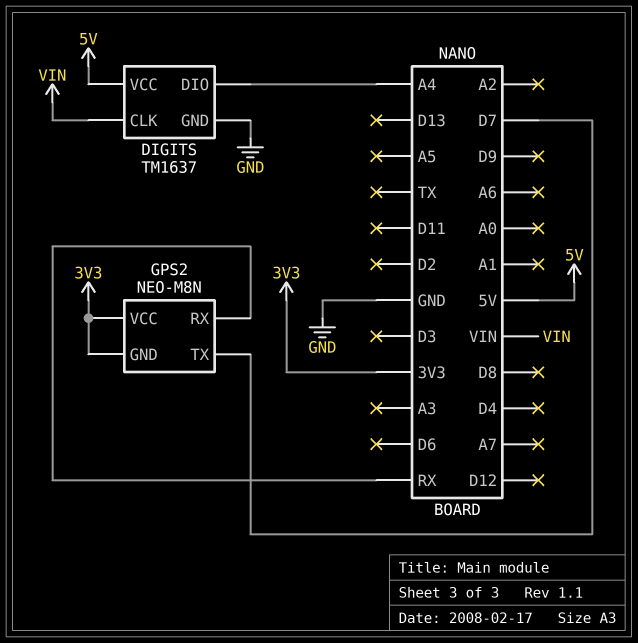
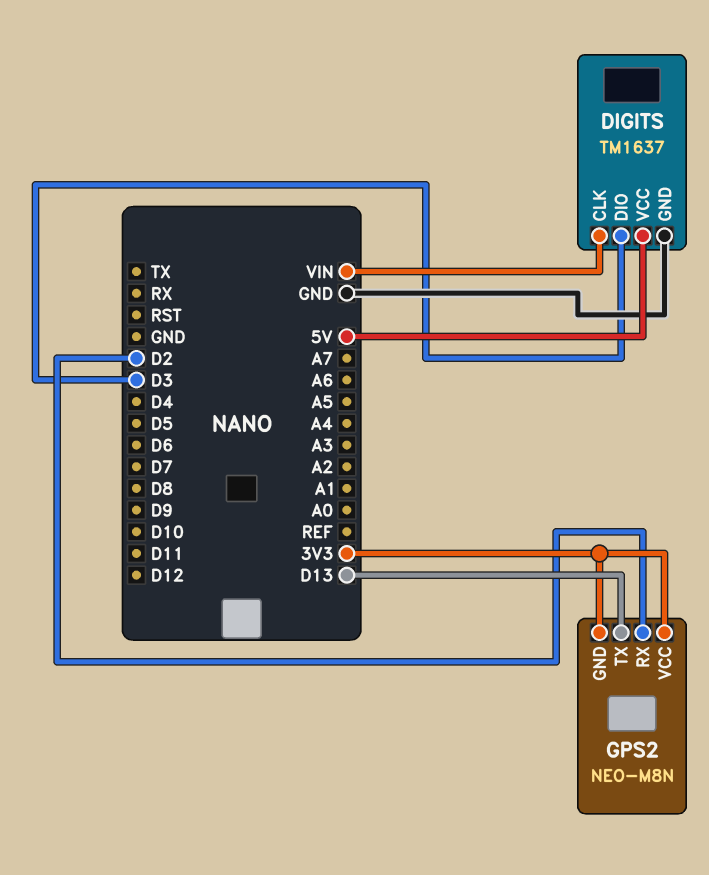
DIGITS pin DIO: A4 -> D3
GPS2 pin RX: RX -> D2
GPS2 pin TX: D7 -> D13

